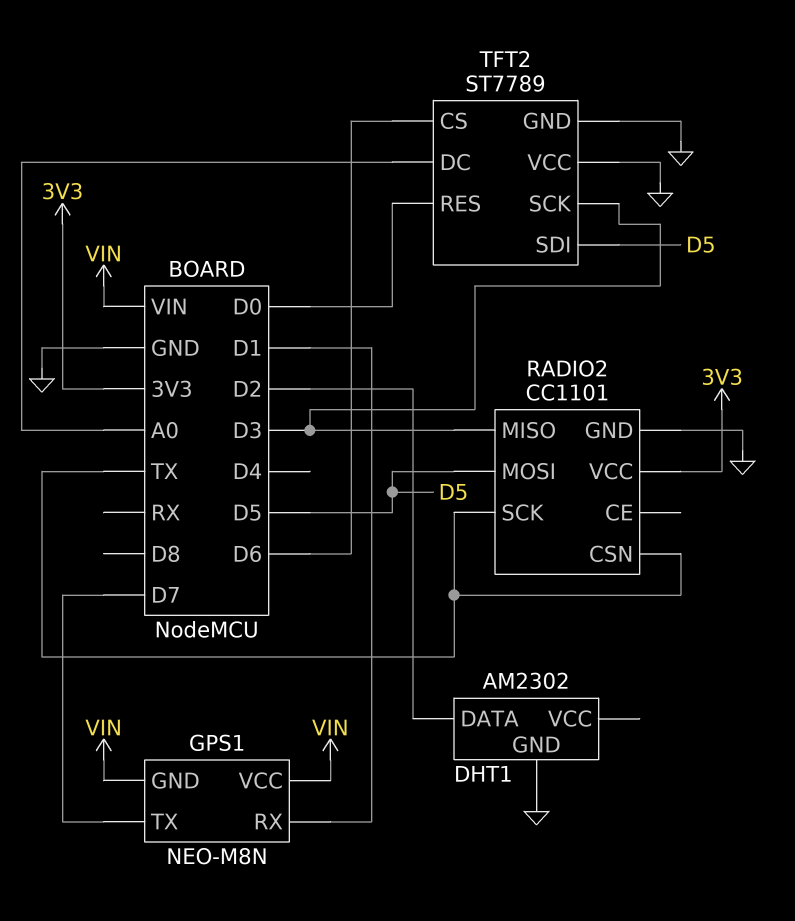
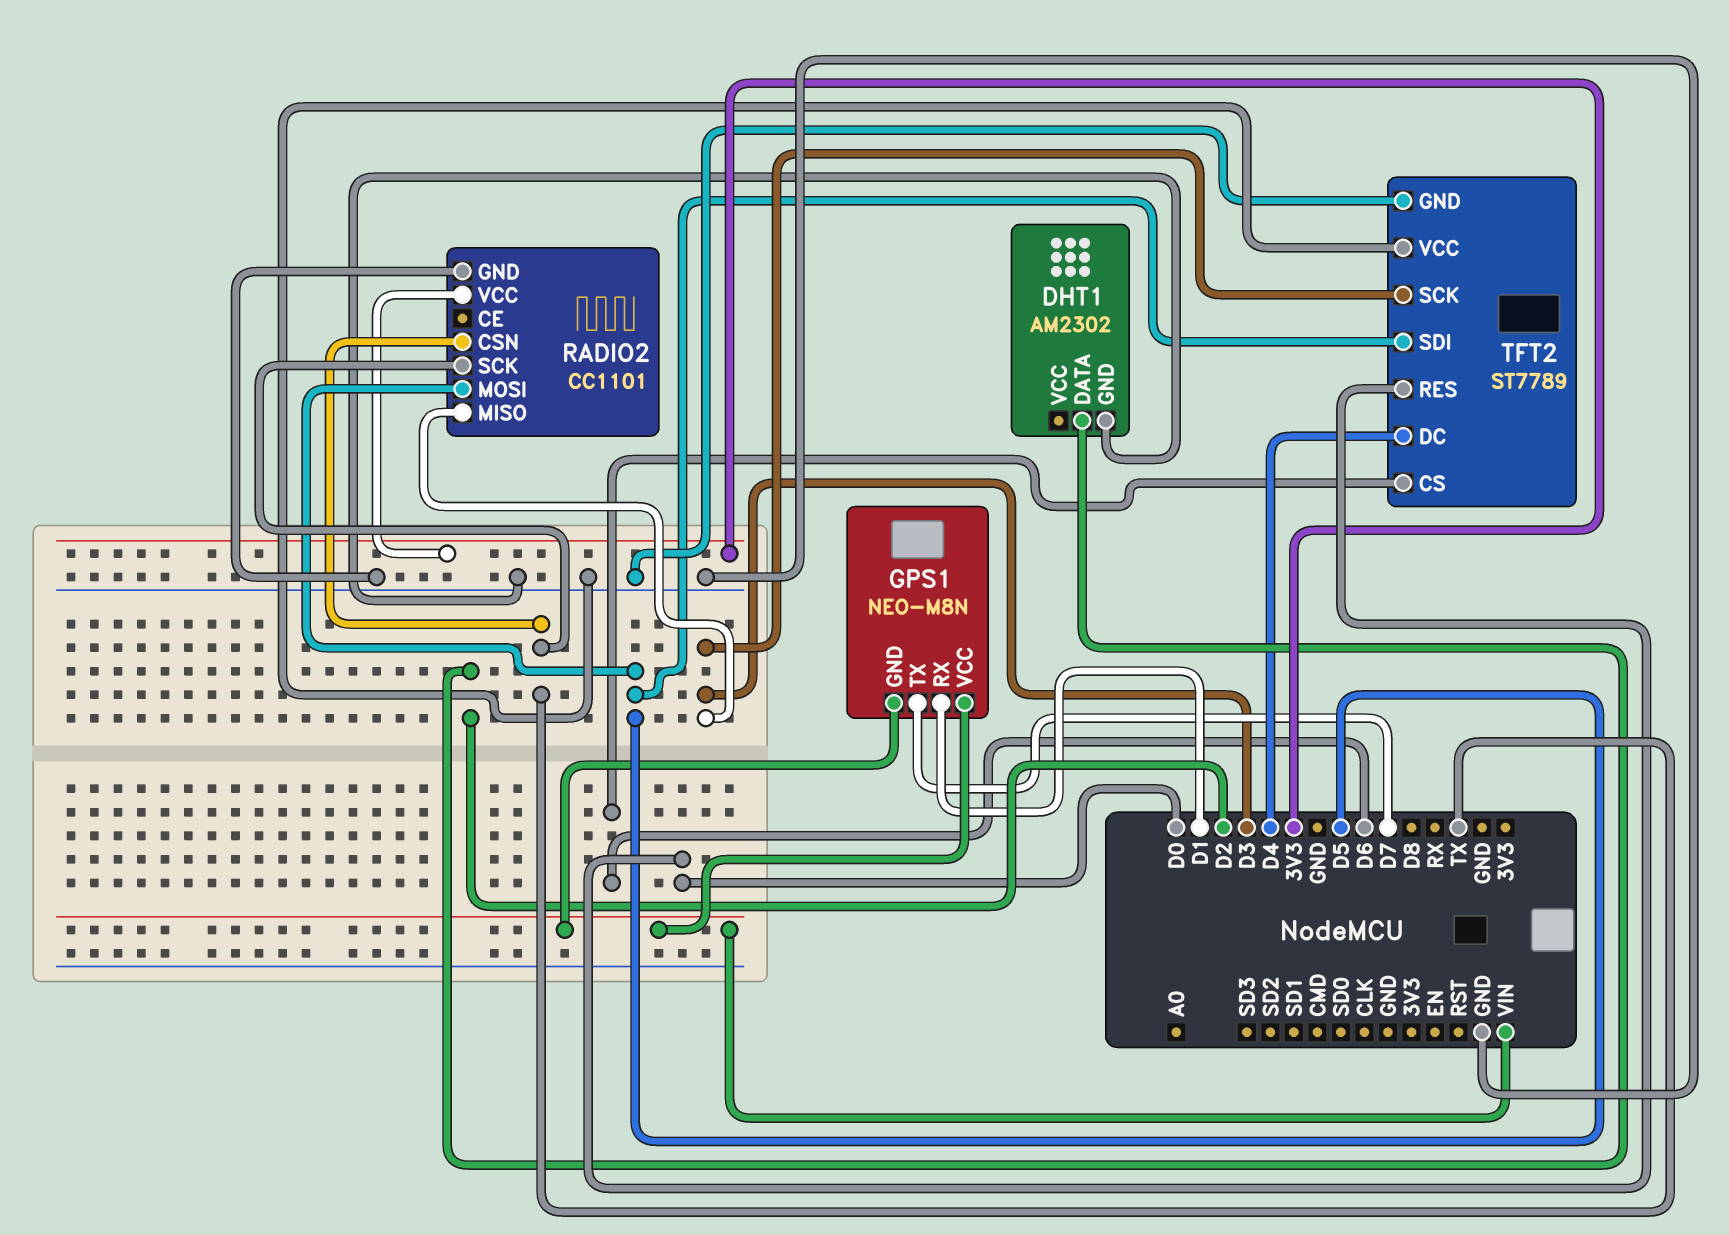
TFT2 pin DC: A0 -> D4

